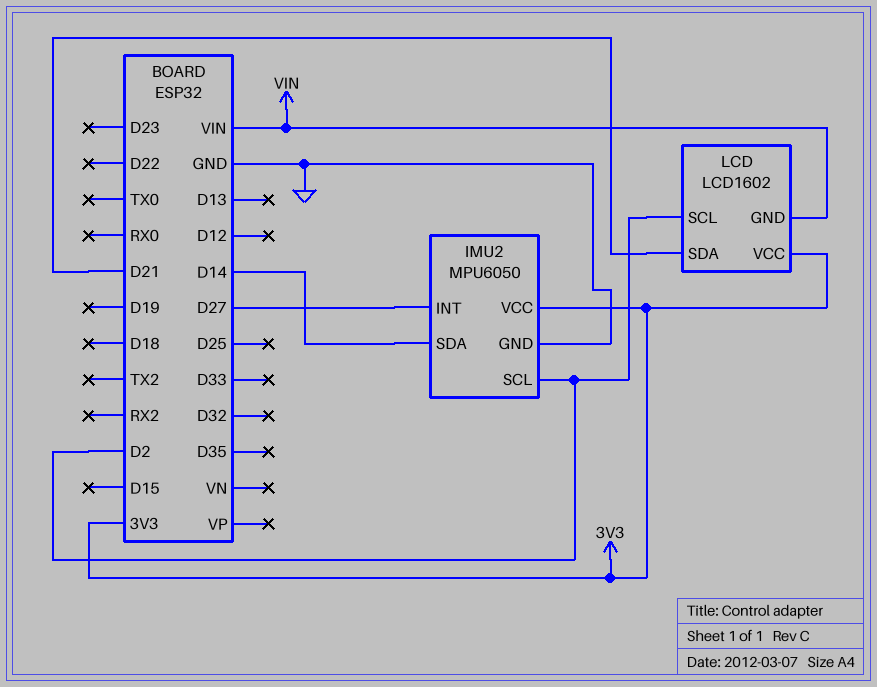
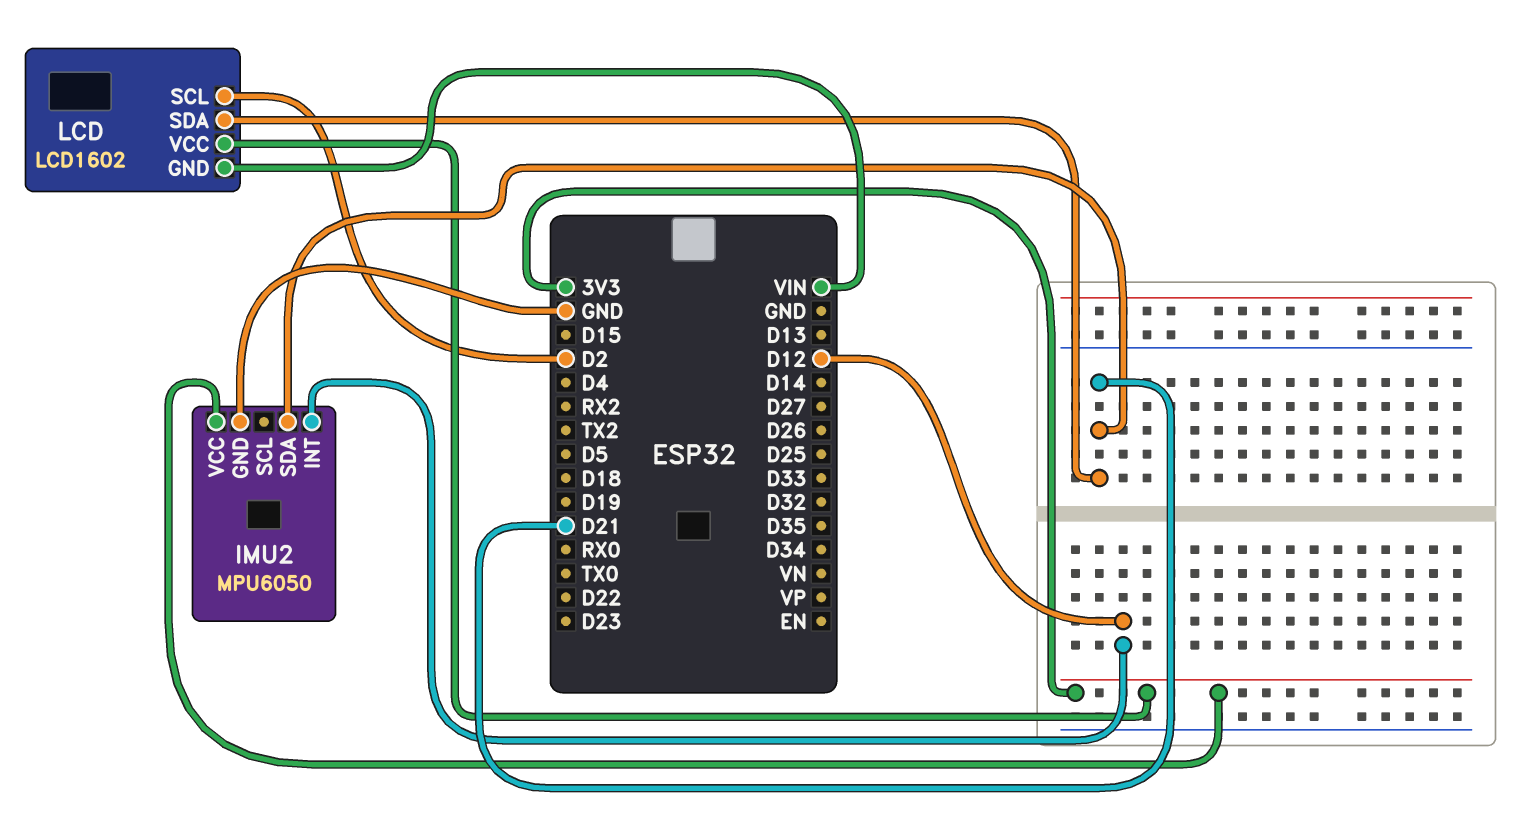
IMU2 pin INT: D27 -> D12
IMU2 pin SCL: D2 -> none
IMU2 pin SDA: D14 -> D21

